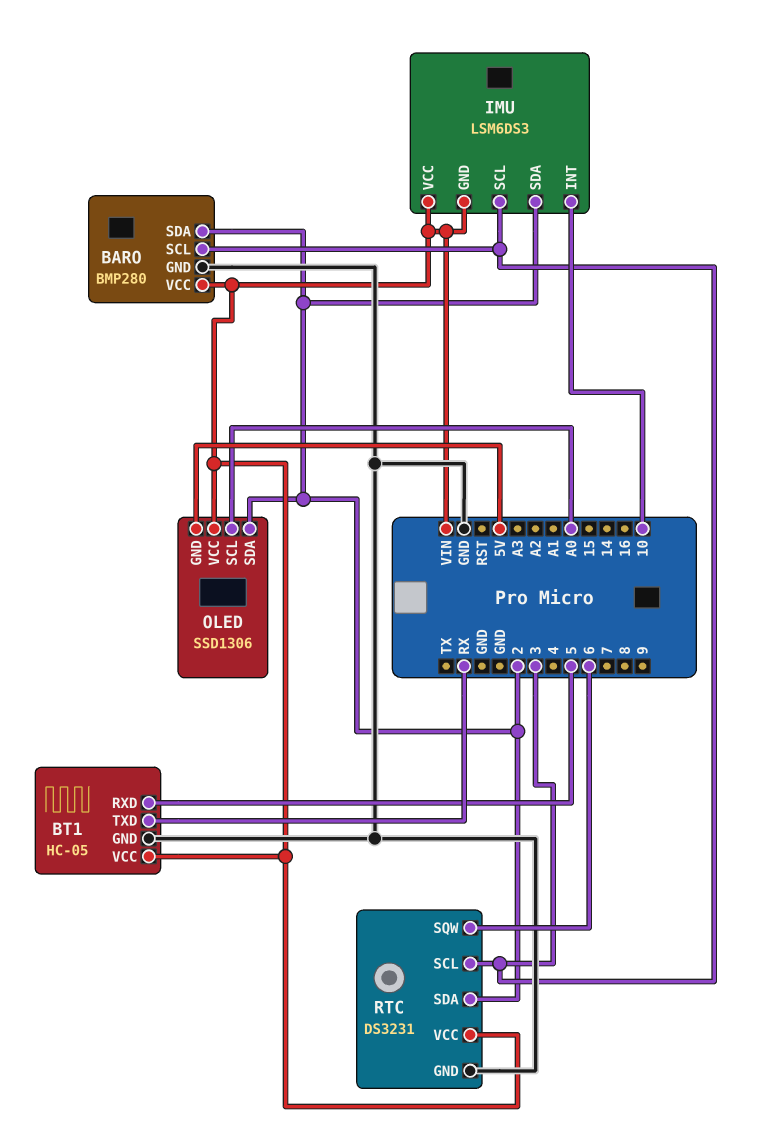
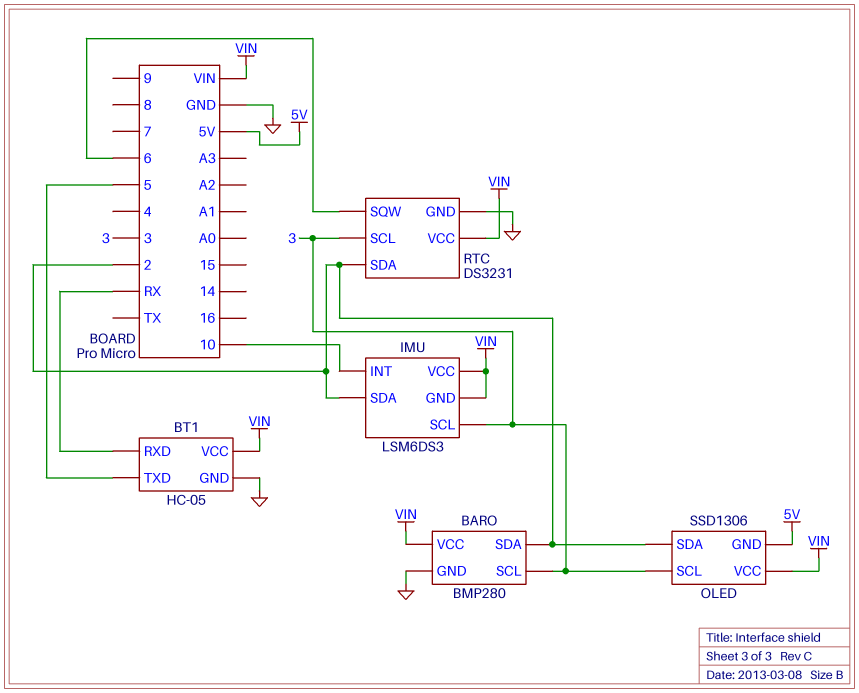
BT1 pin RXD: 5 -> RX
BT1 pin TXD: RX -> 5
OLED pin SCL: A0 -> 3

